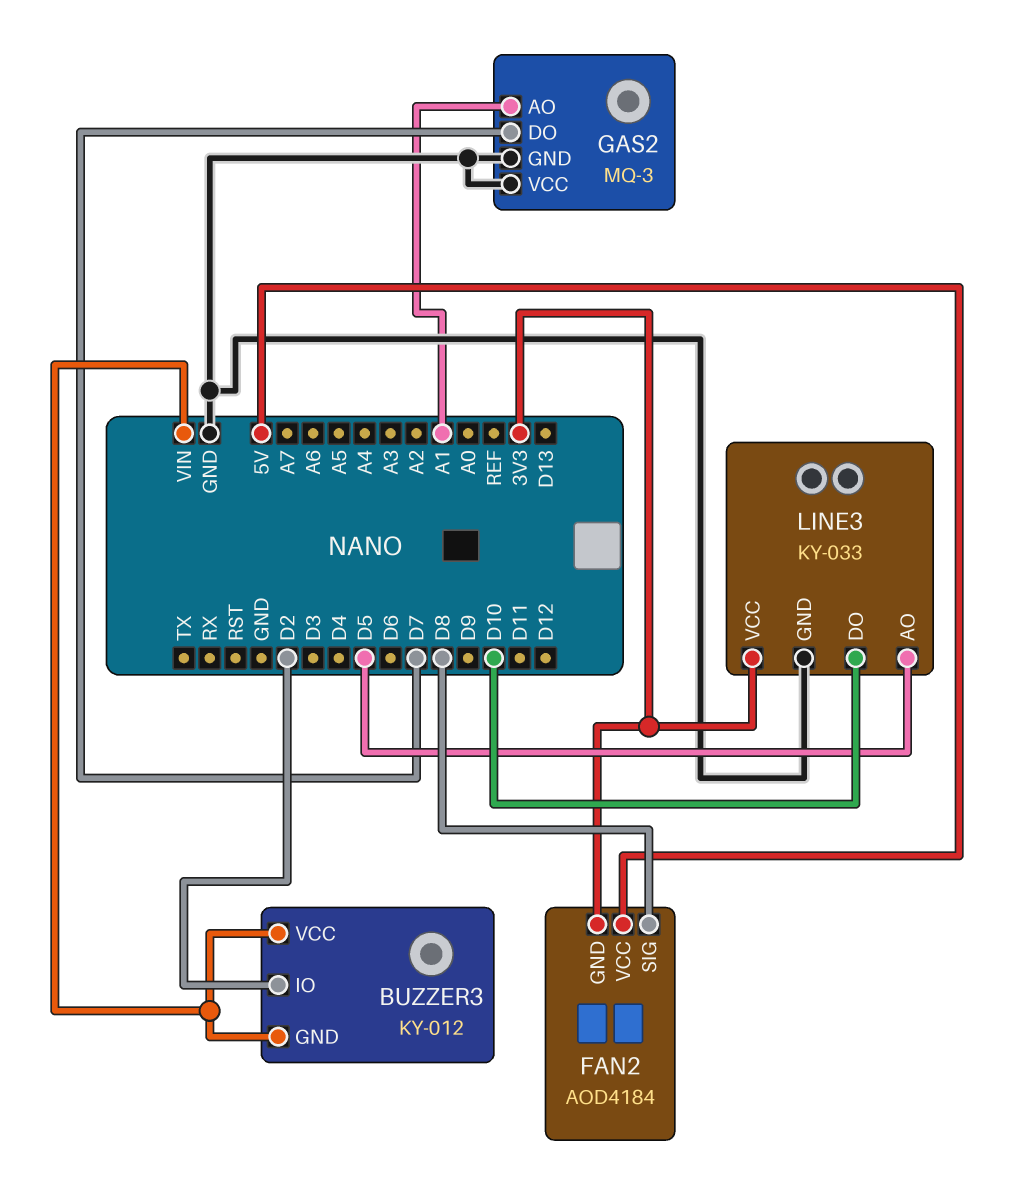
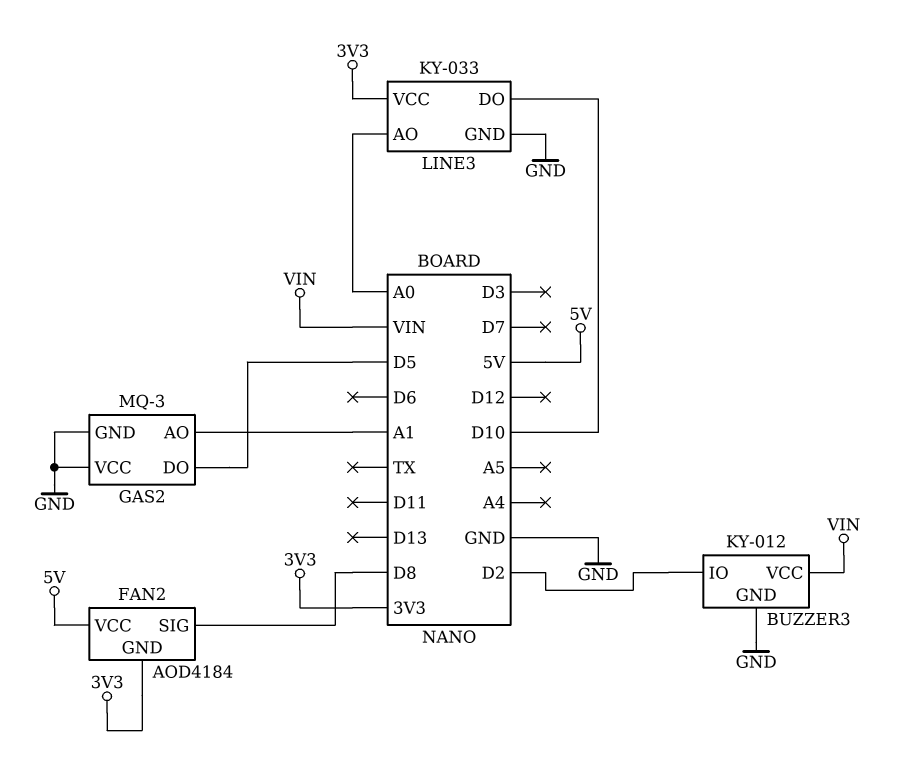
BUZZER3 pin GND: VIN -> GND
GAS2 pin DO: D7 -> D5
LINE3 pin AO: D5 -> A0

